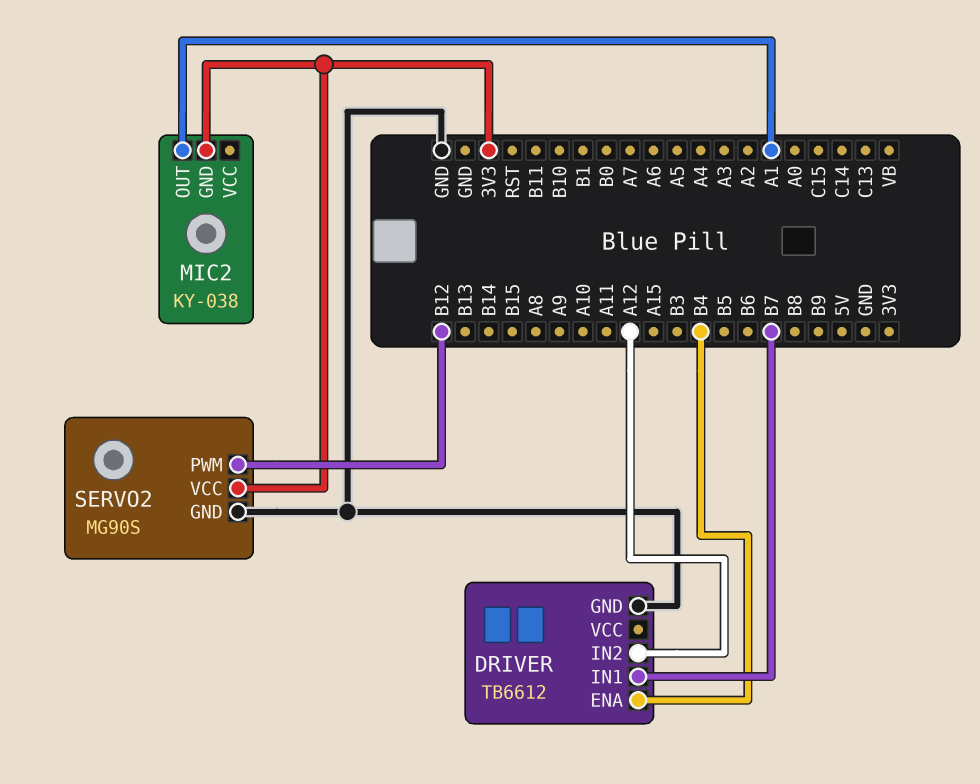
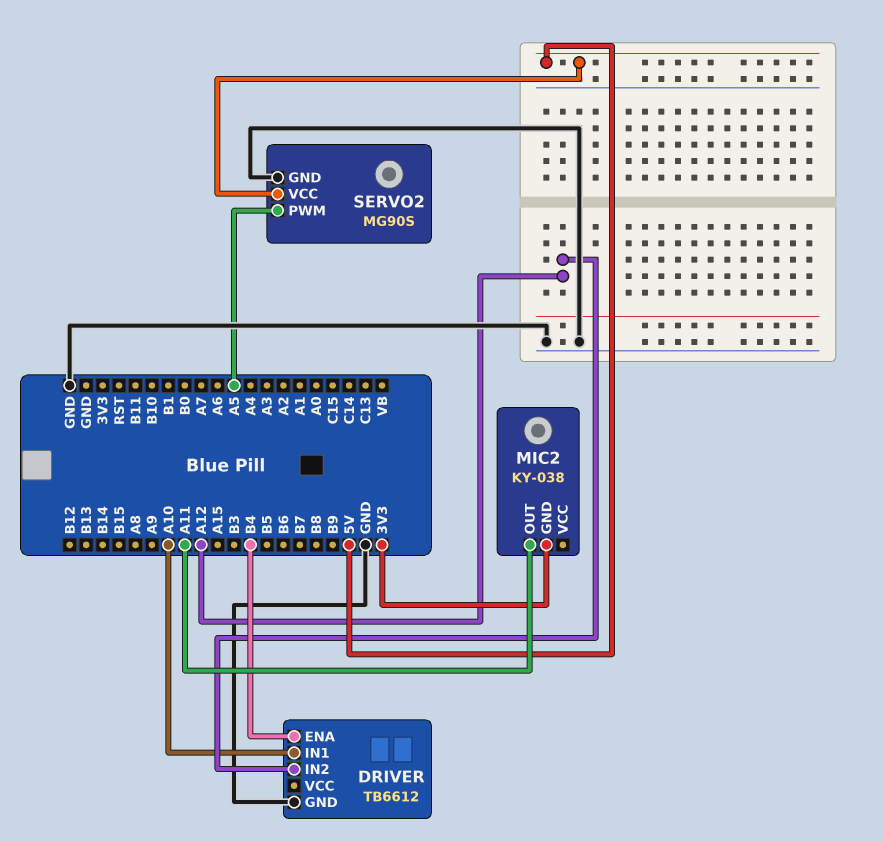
DRIVER pin IN1: B7 -> A10
MIC2 pin OUT: A1 -> A11
SERVO2 pin PWM: B12 -> A5
SERVO2 pin VCC: 3V3 -> 5V

